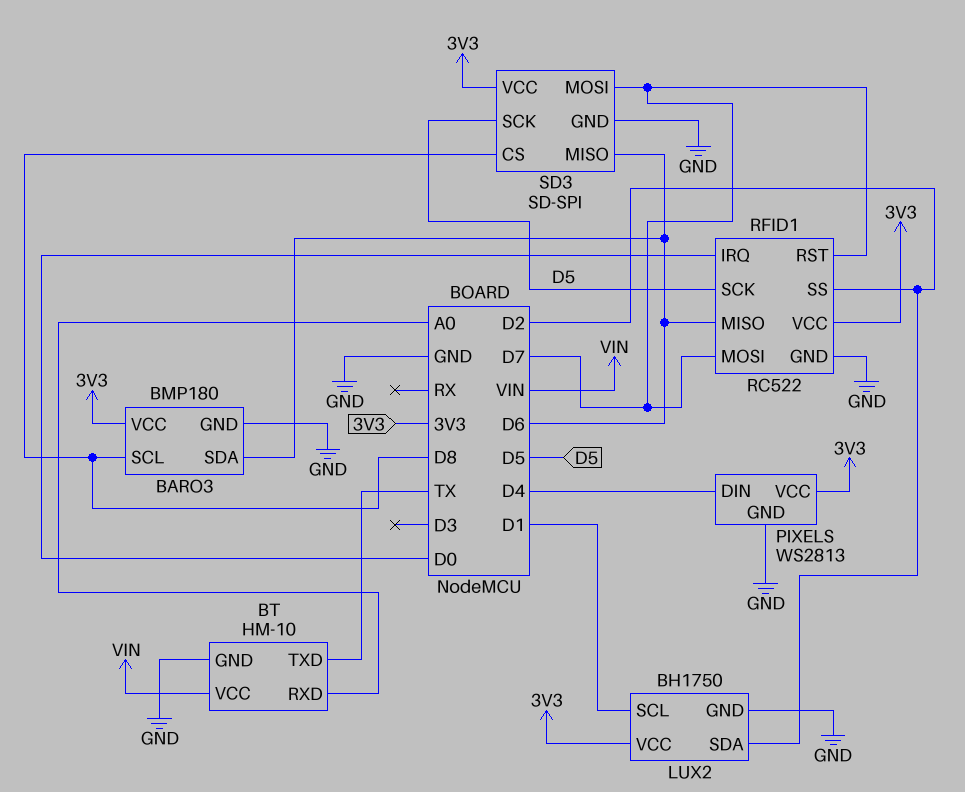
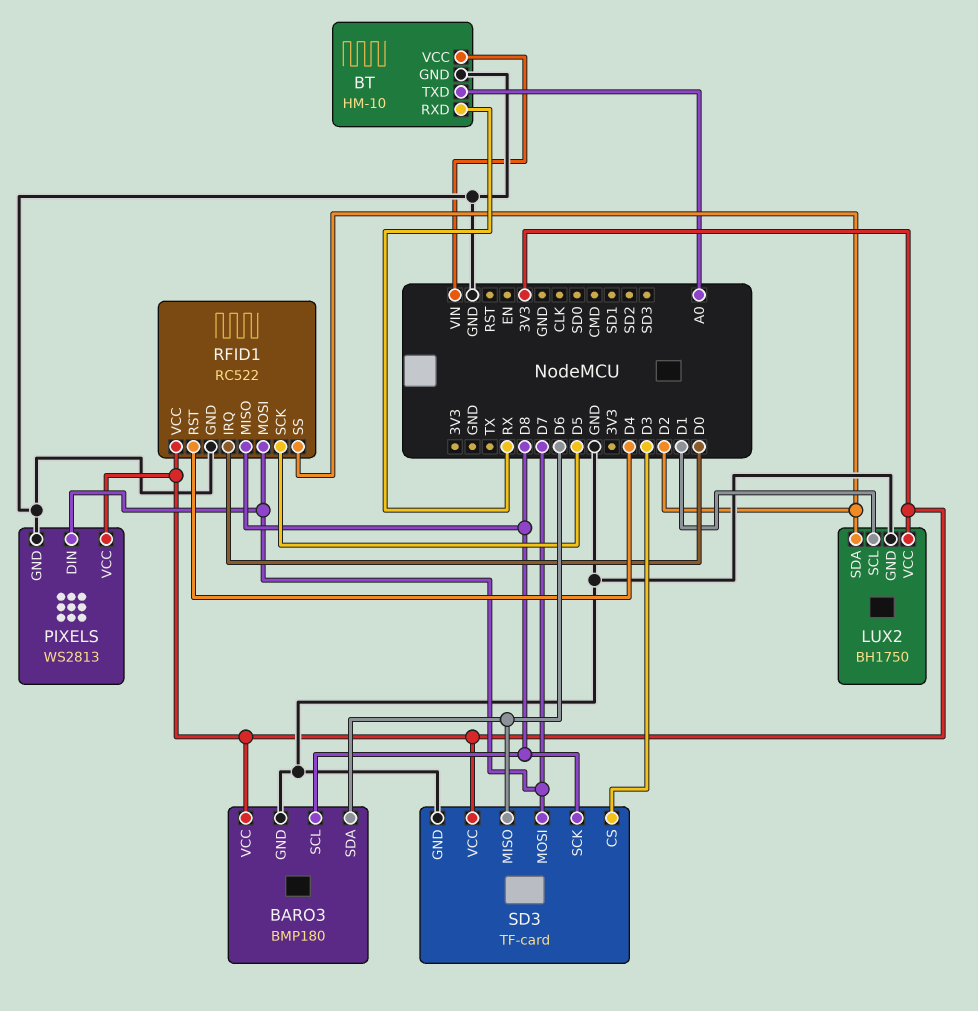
BT pin RXD: A0 -> RX
BT pin TXD: TX -> A0
PIXELS pin DIN: D4 -> D7
RFID1 pin MISO: D6 -> D8
RFID1 pin RST: D7 -> D4
SD3: SD-SPI -> TF-card
SD3 pin CS: D8 -> D3
SD3 pin SCK: D5 -> D8

